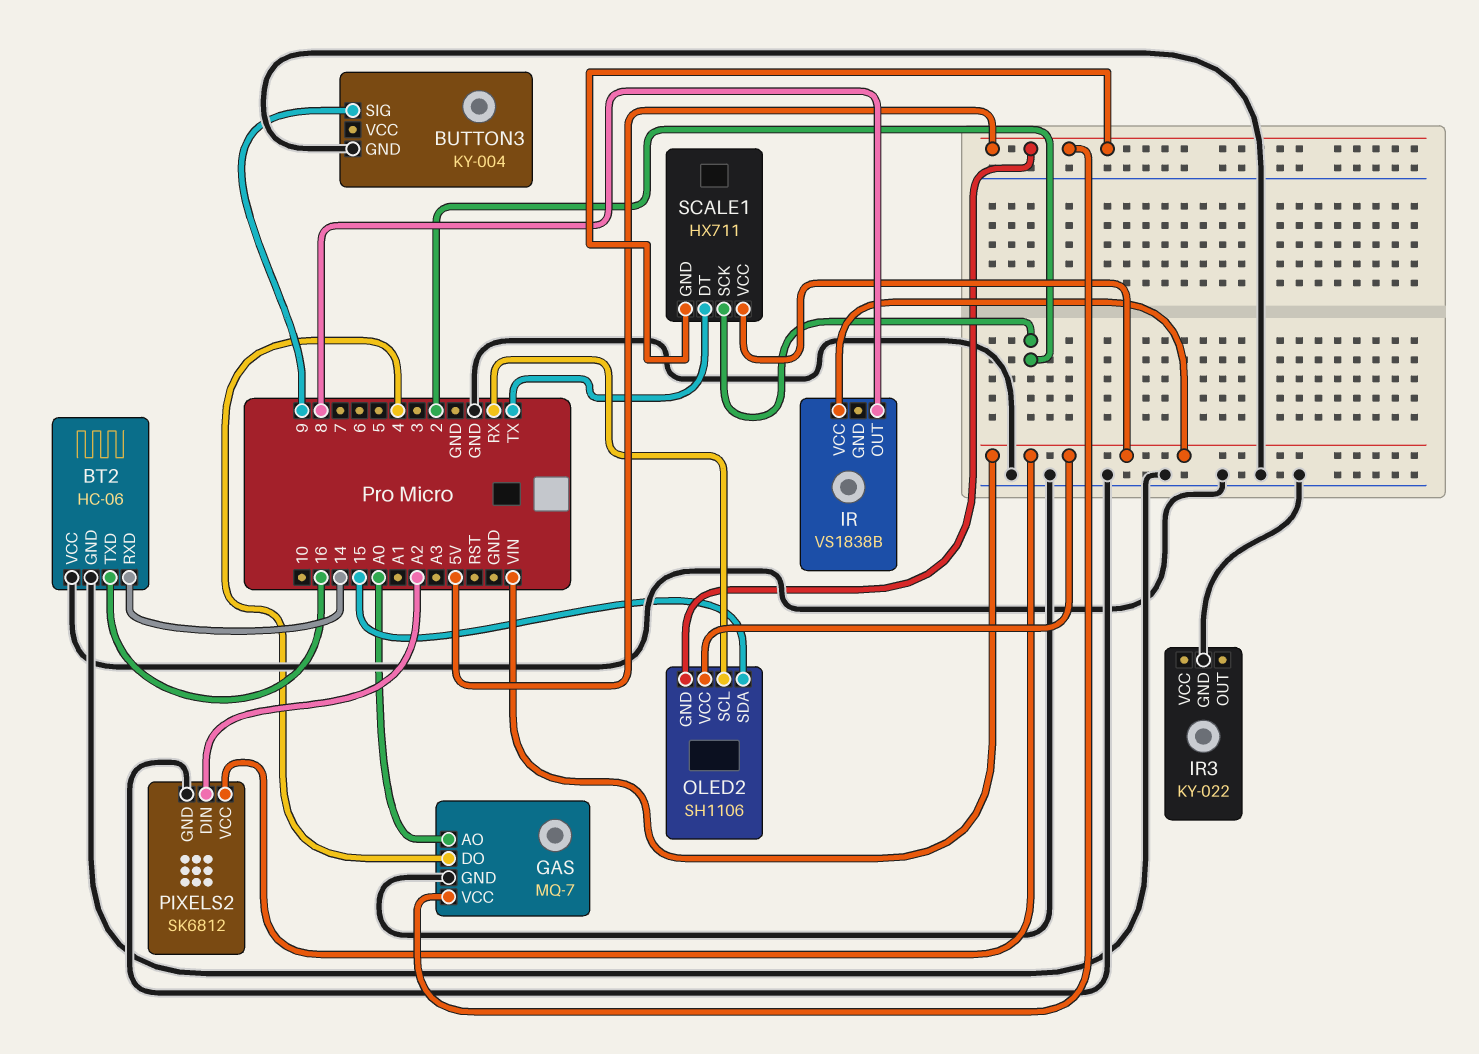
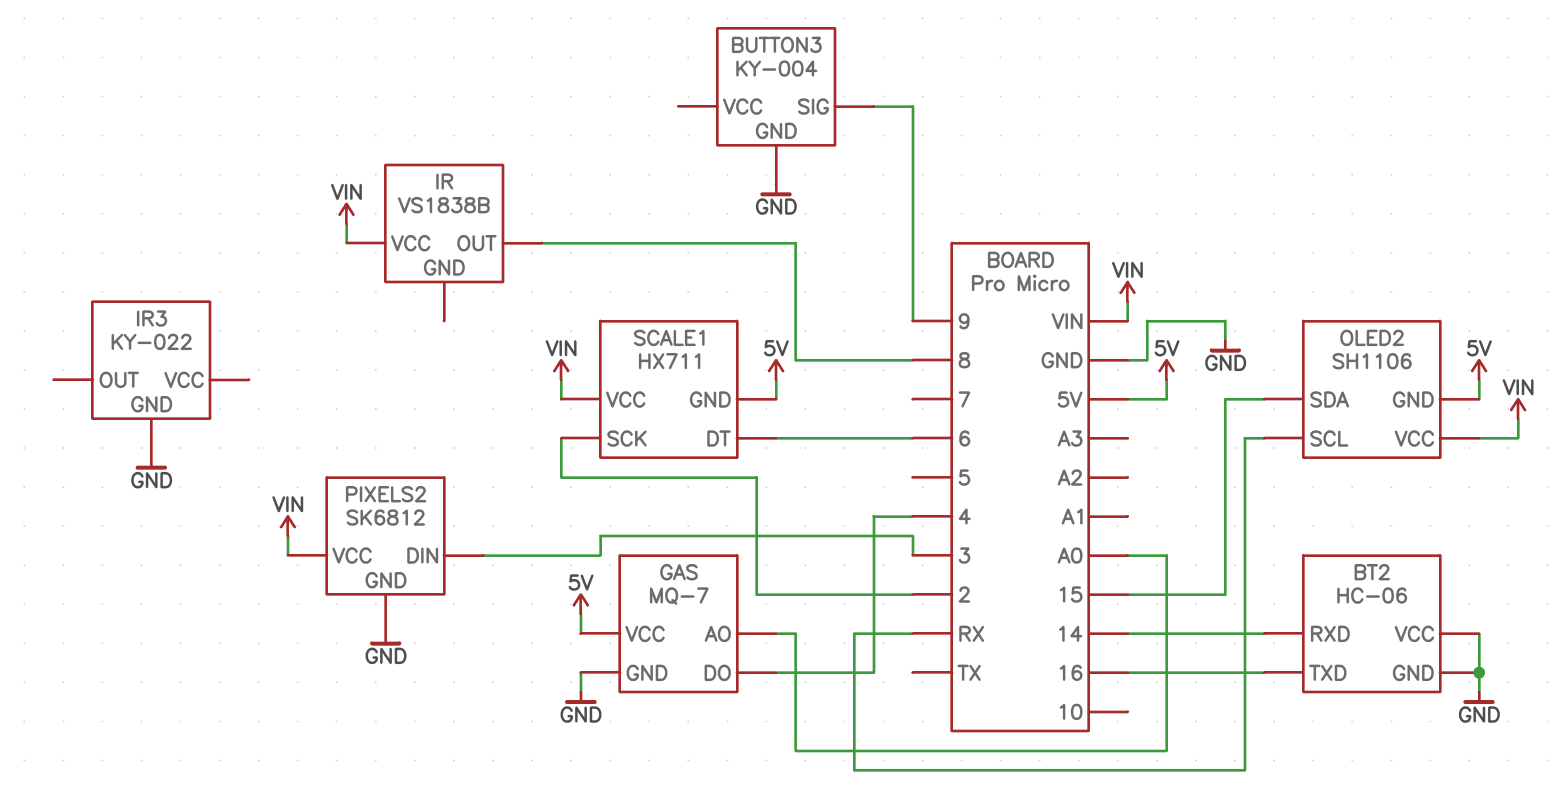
PIXELS2 pin DIN: A2 -> 3
SCALE1 pin DT: TX -> 6

